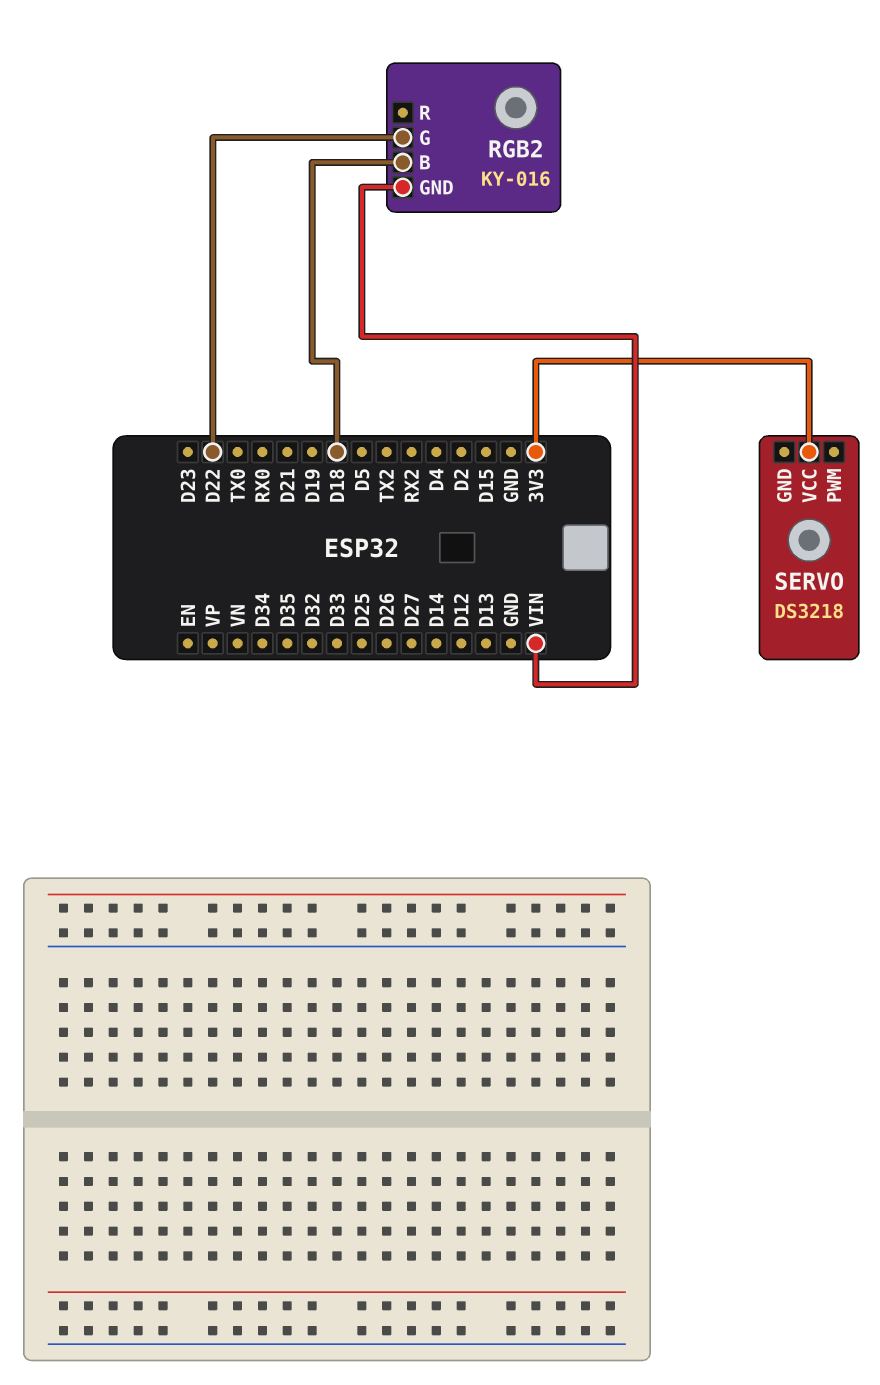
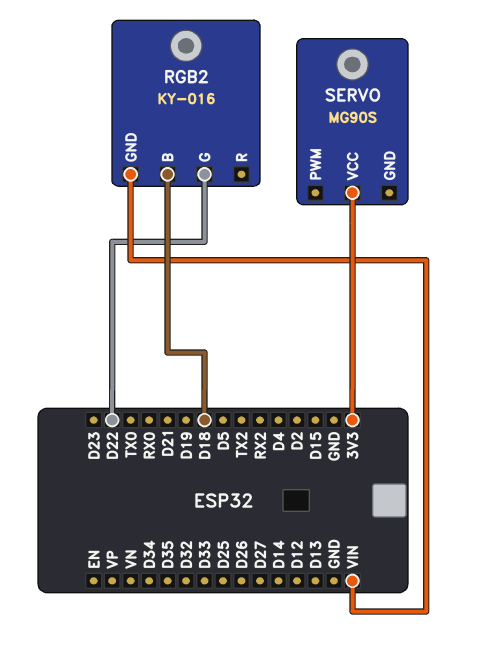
SERVO: DS3218 -> MG90S

